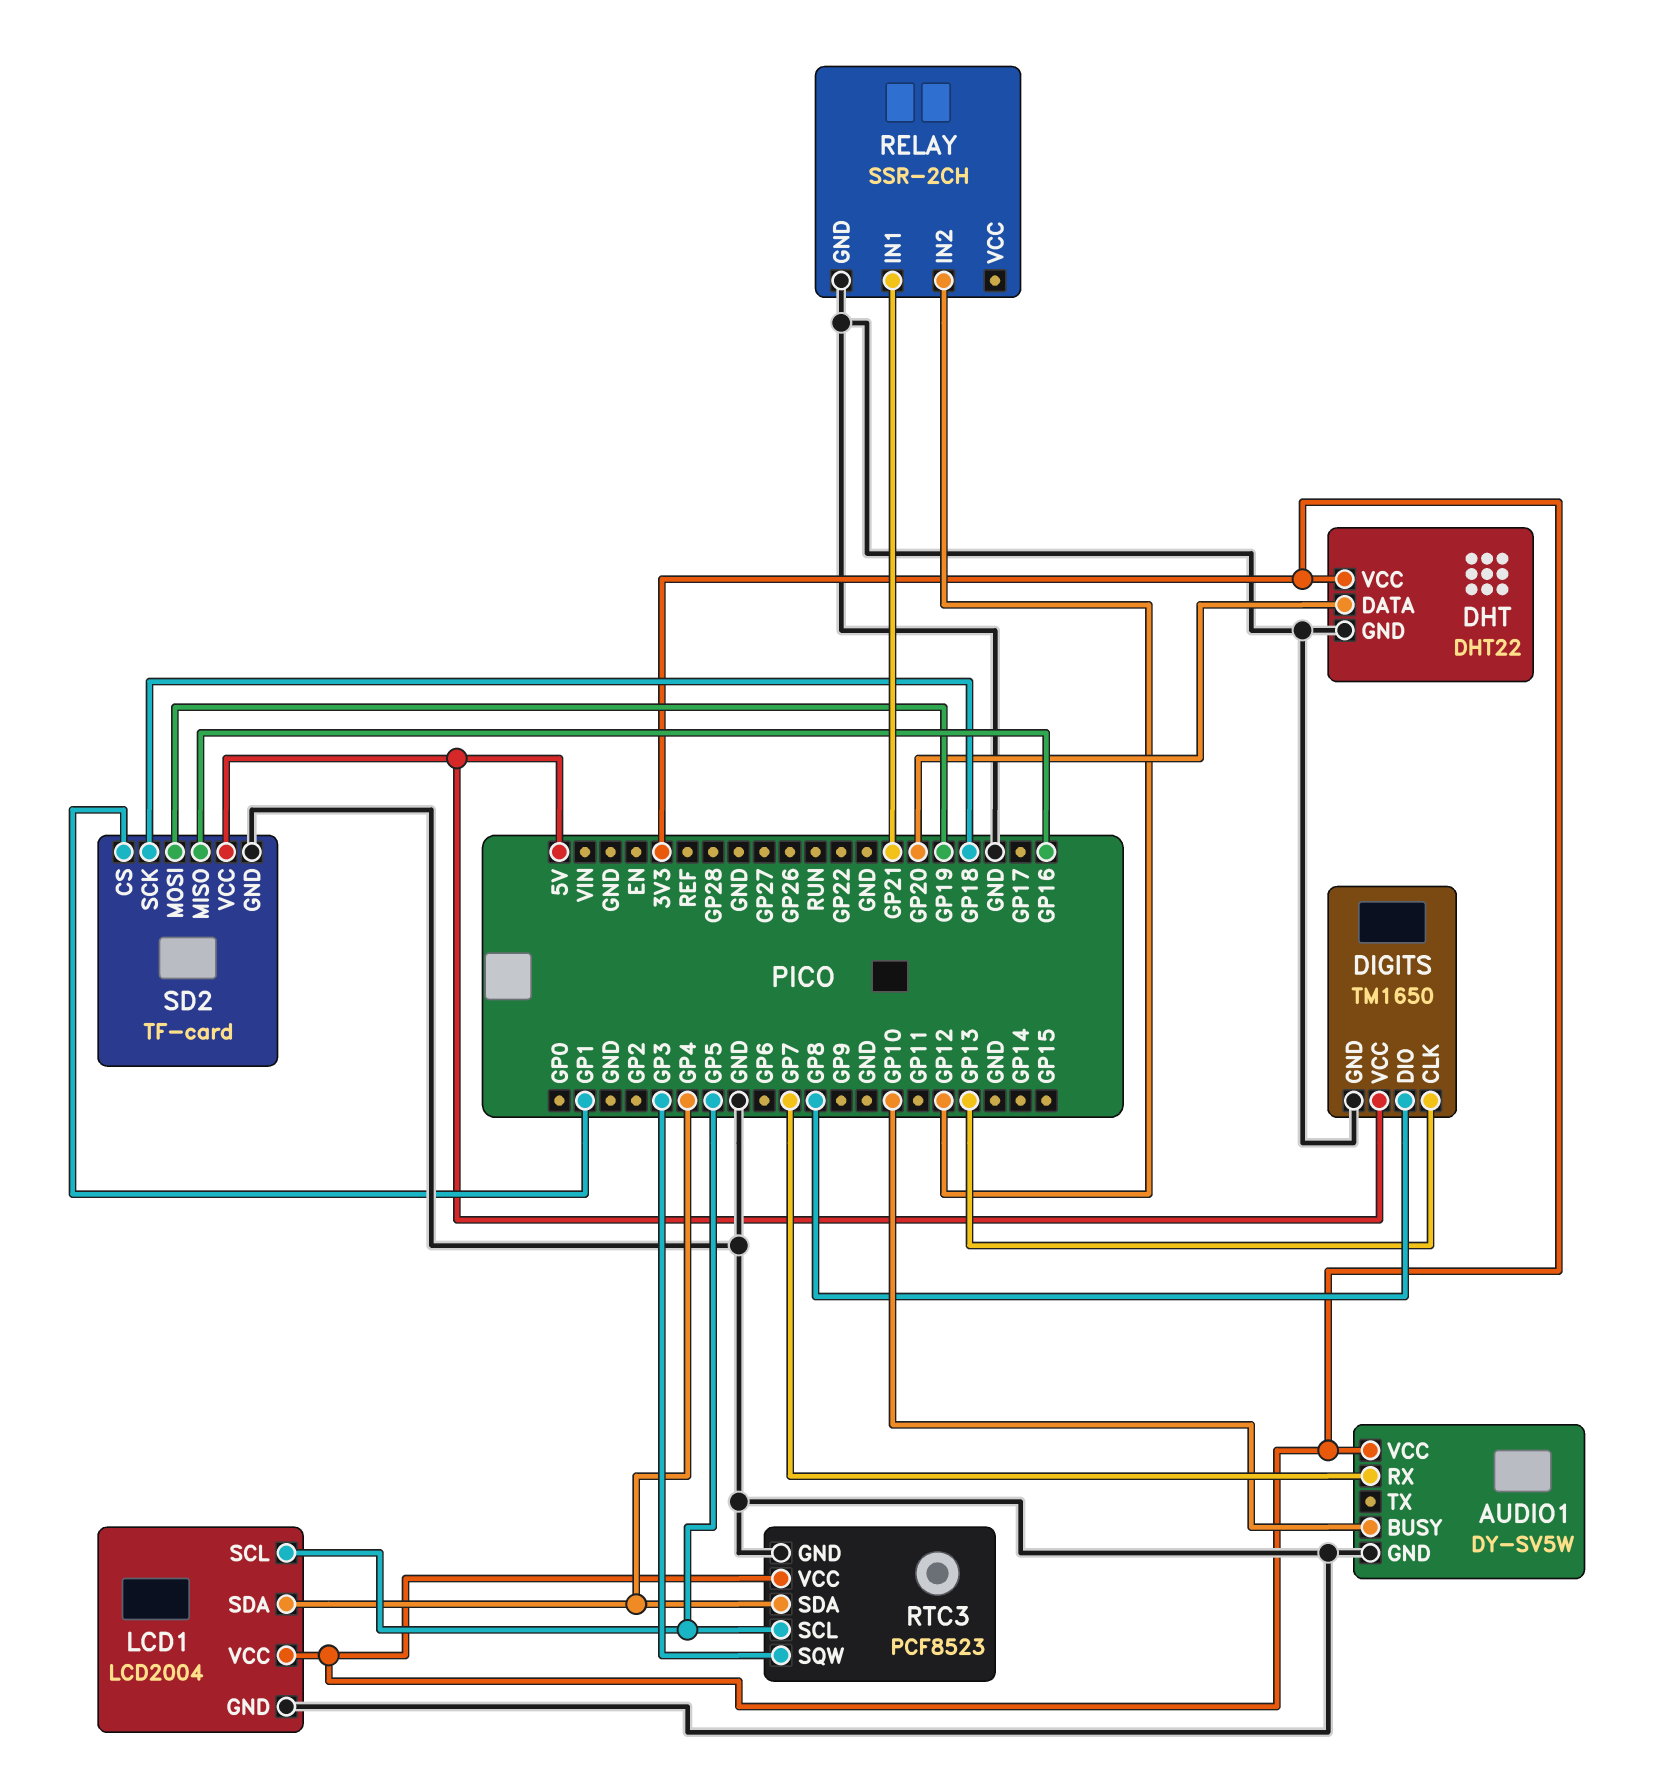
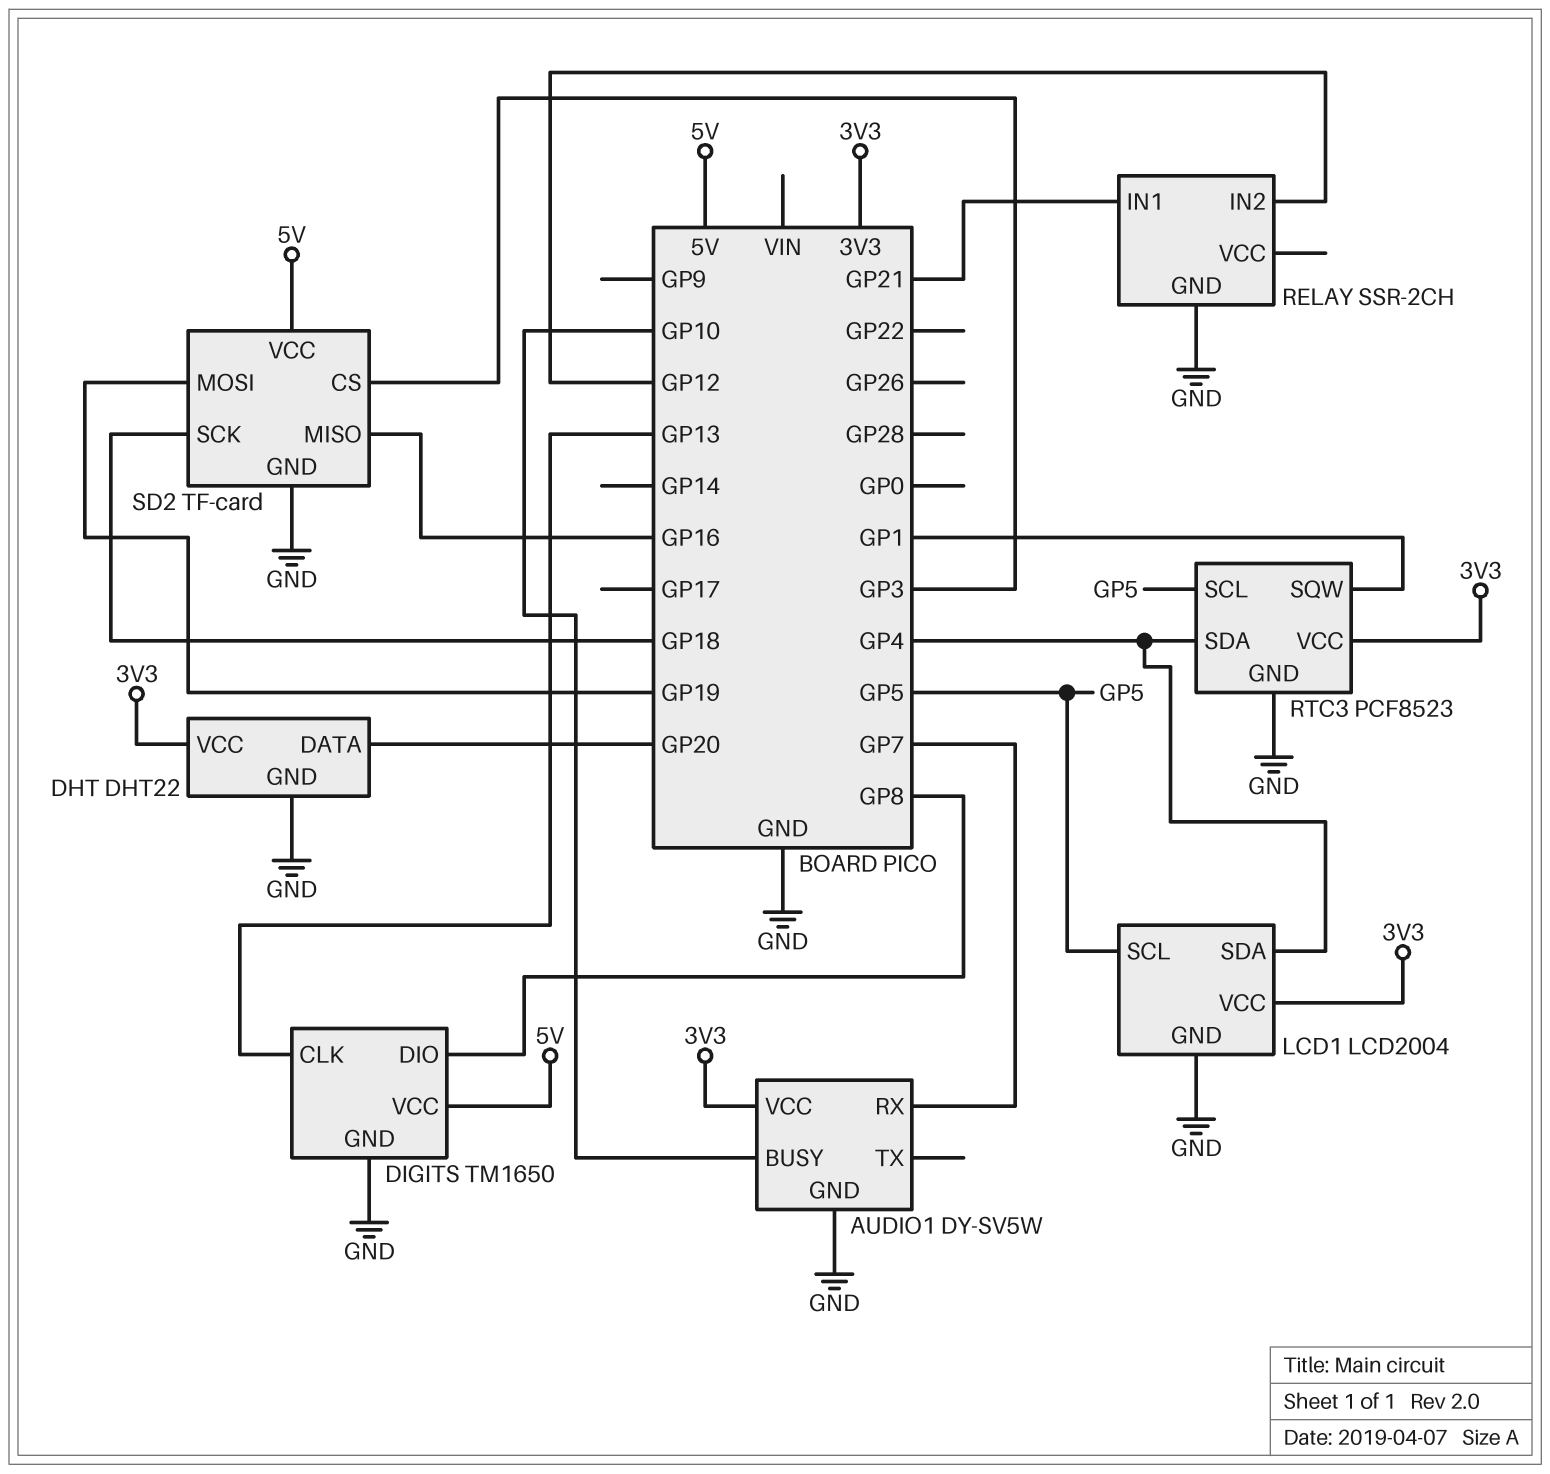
RTC3 pin SQW: GP3 -> GP1
SD2 pin CS: GP1 -> GP3

